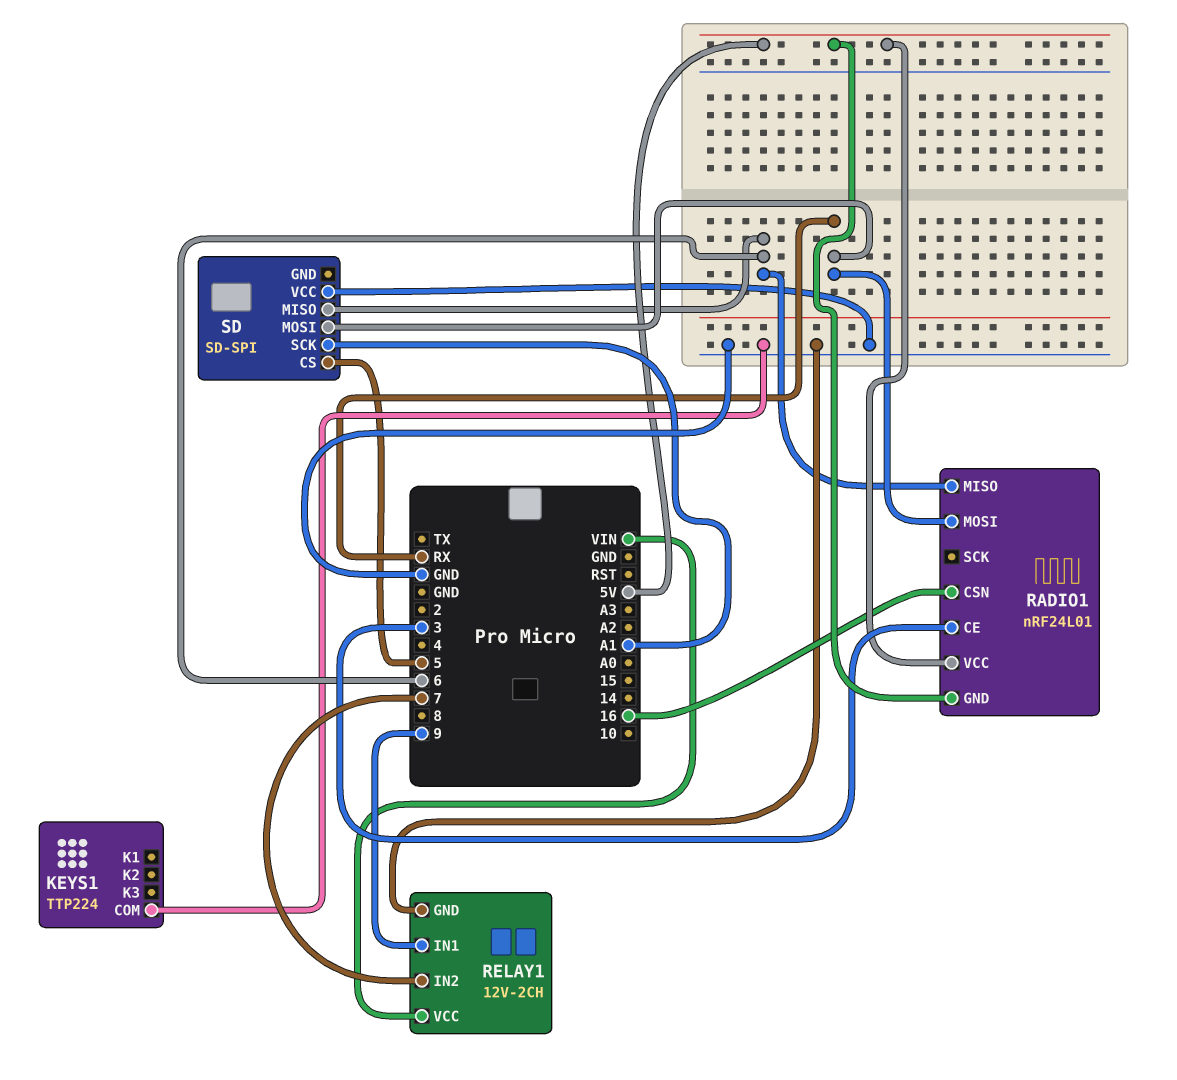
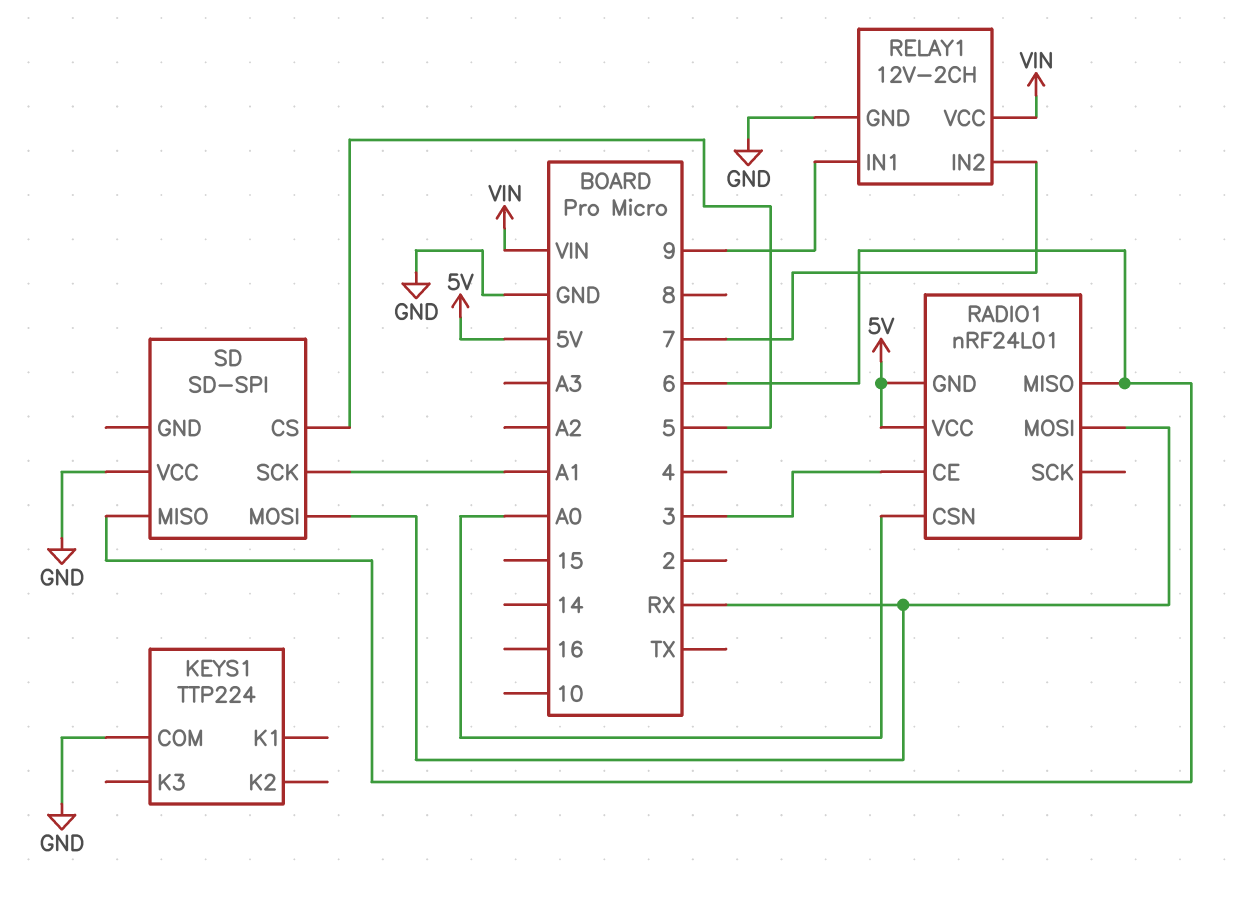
RADIO1 pin CSN: 16 -> A0

